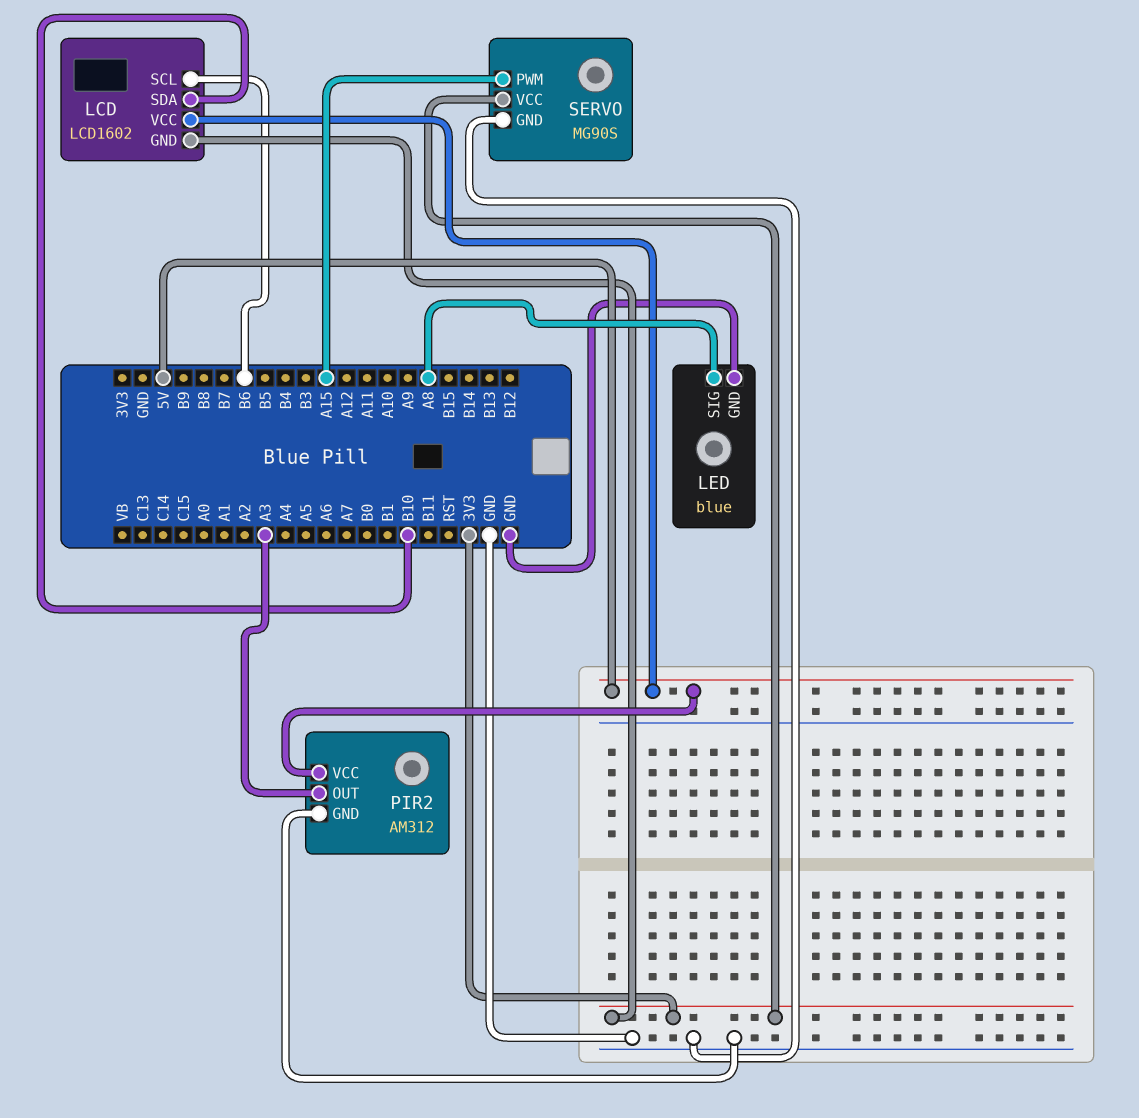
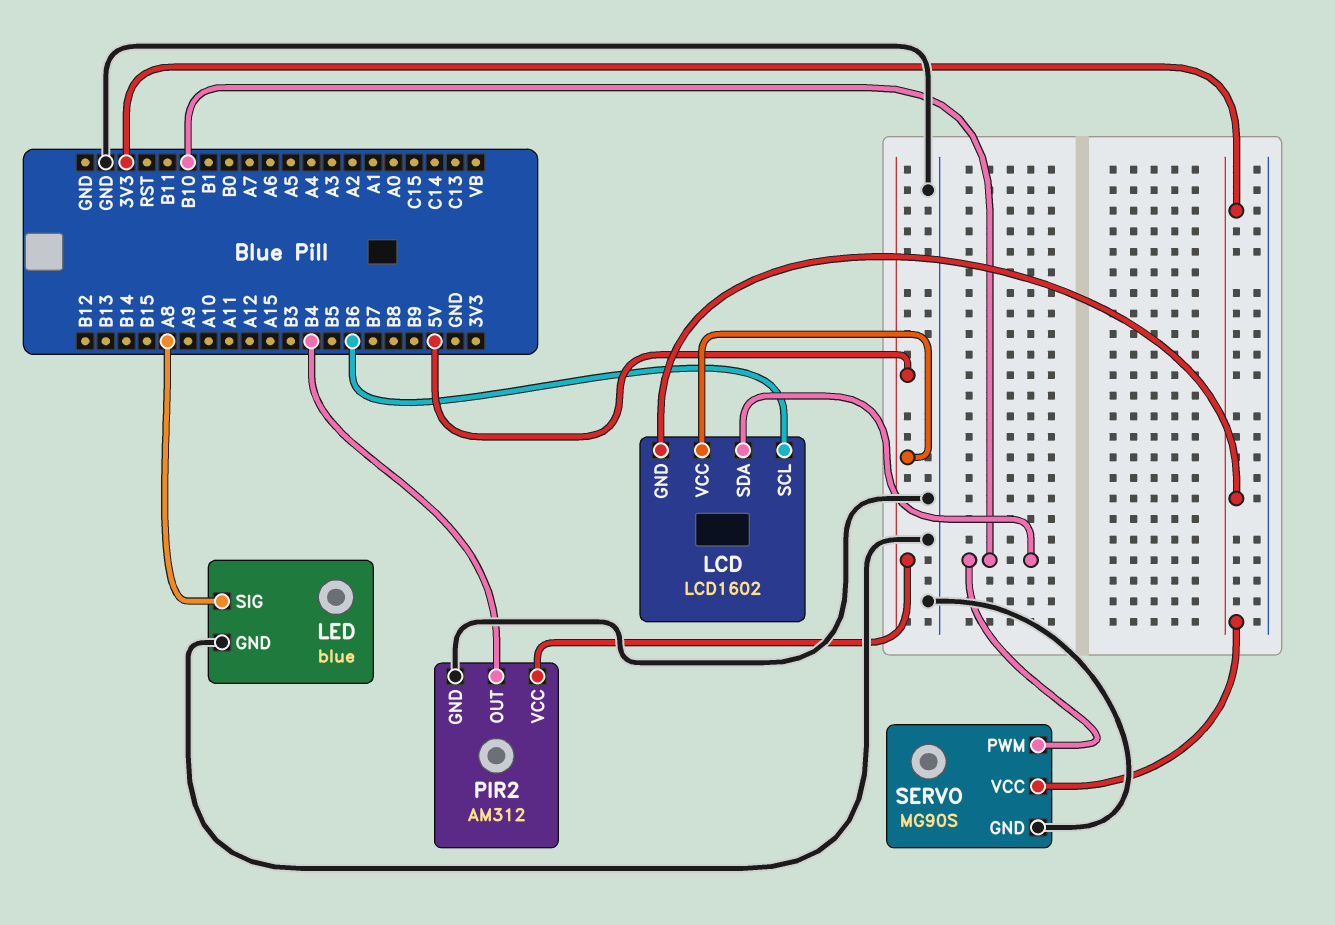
PIR2 pin OUT: A3 -> B4
SERVO pin PWM: A15 -> B10

